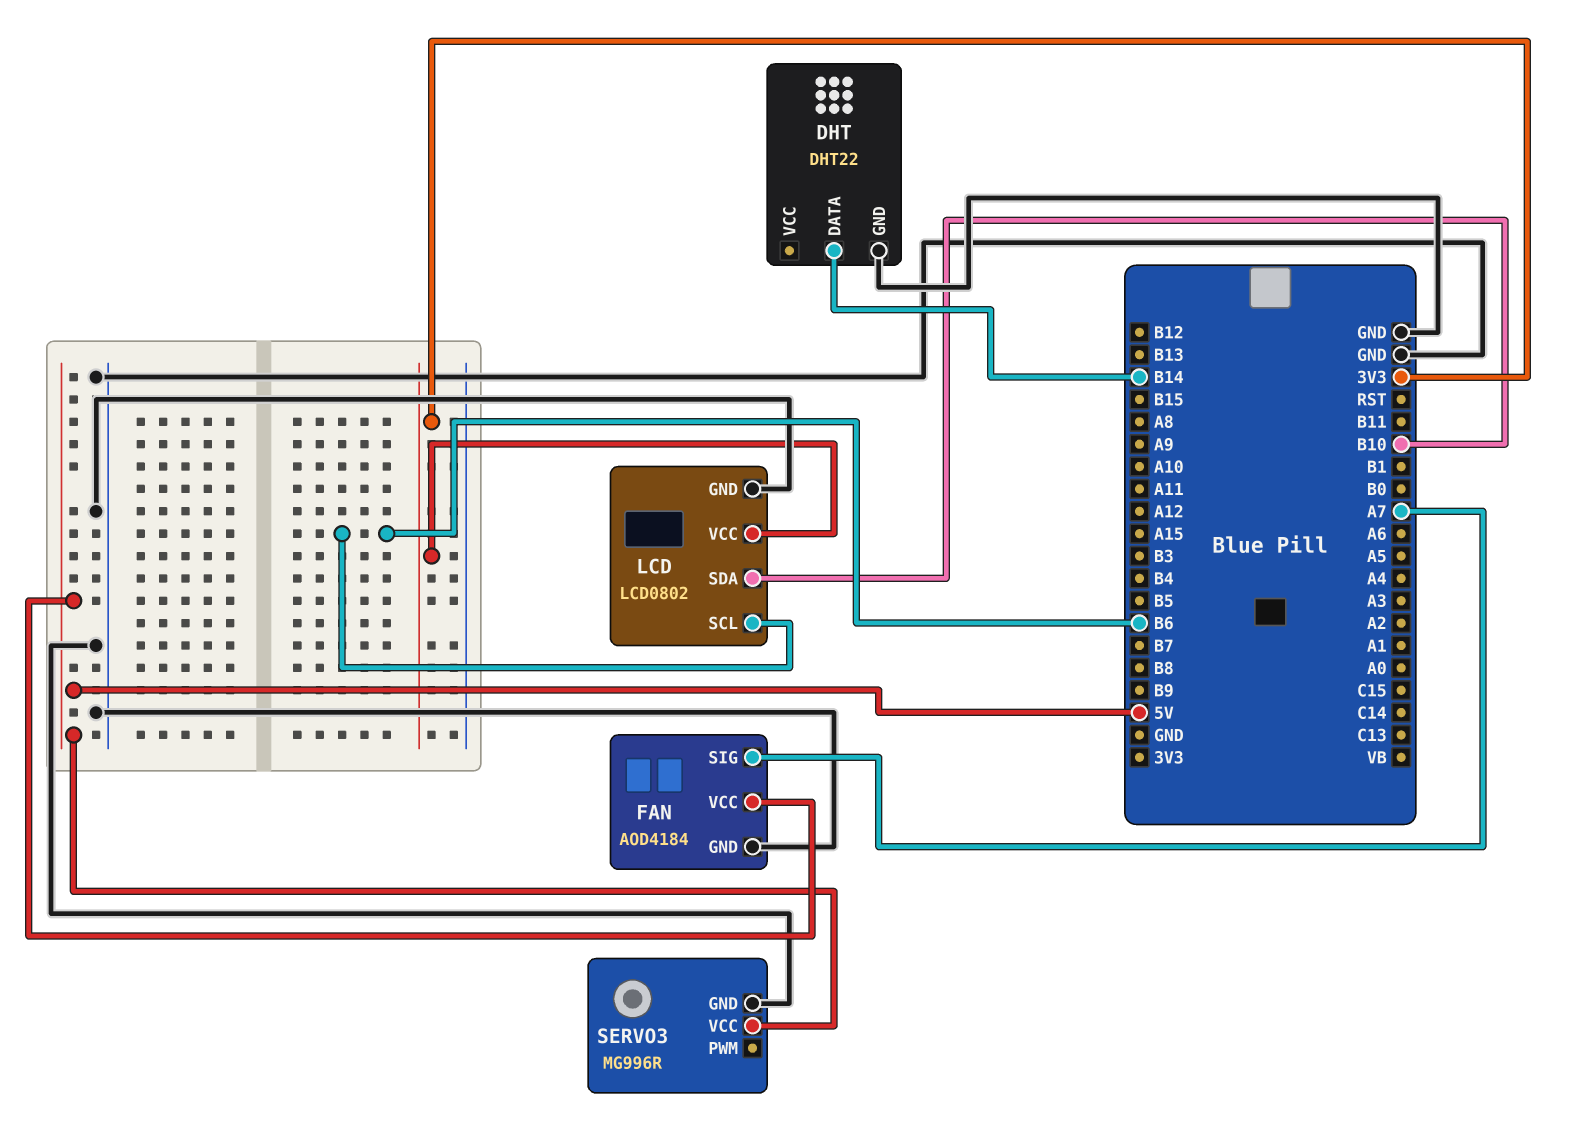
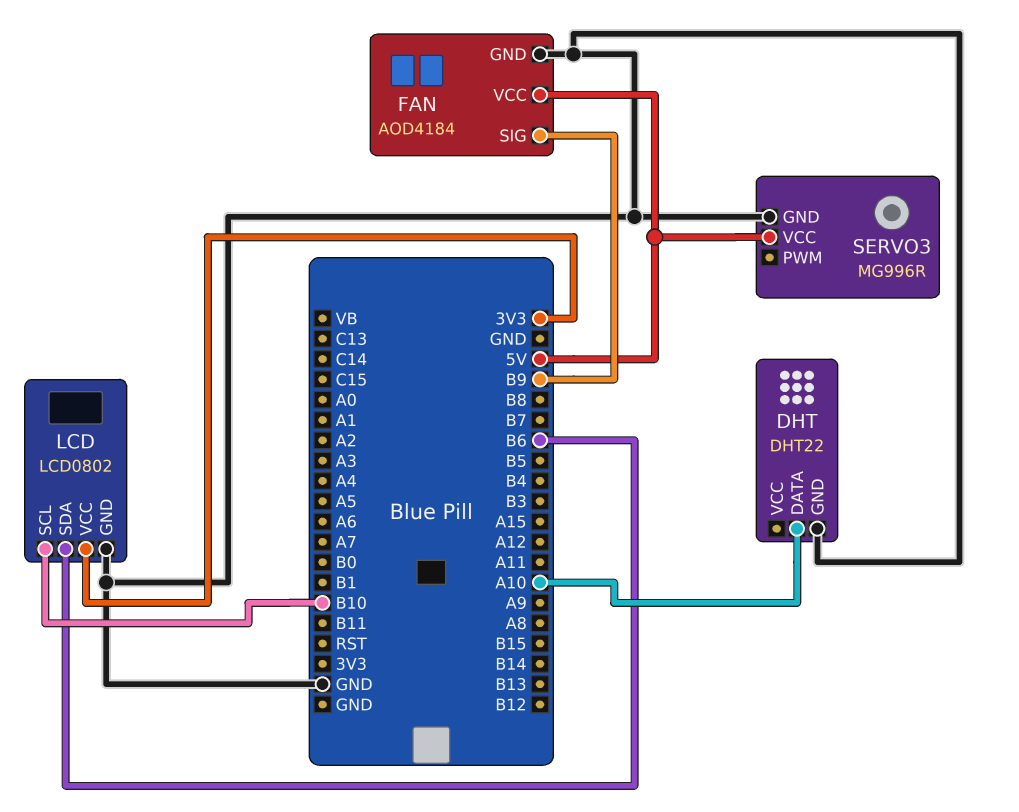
DHT pin DATA: B14 -> A10
FAN pin SIG: A7 -> B9
LCD pin SCL: B6 -> B10
LCD pin SDA: B10 -> B6

